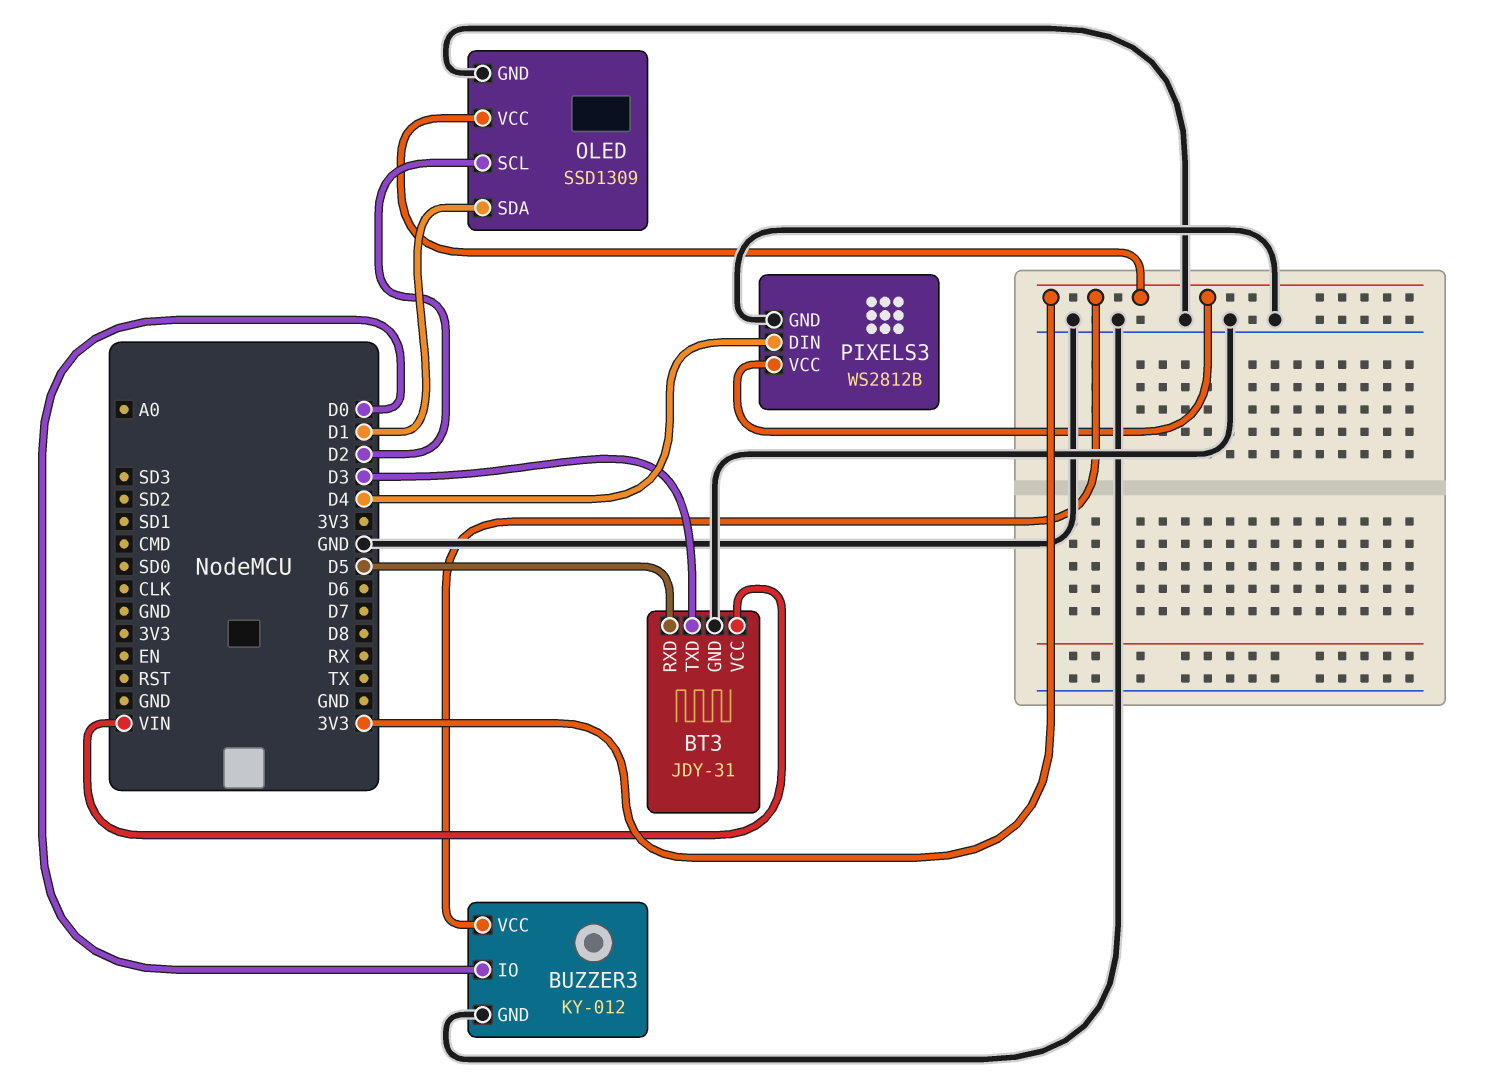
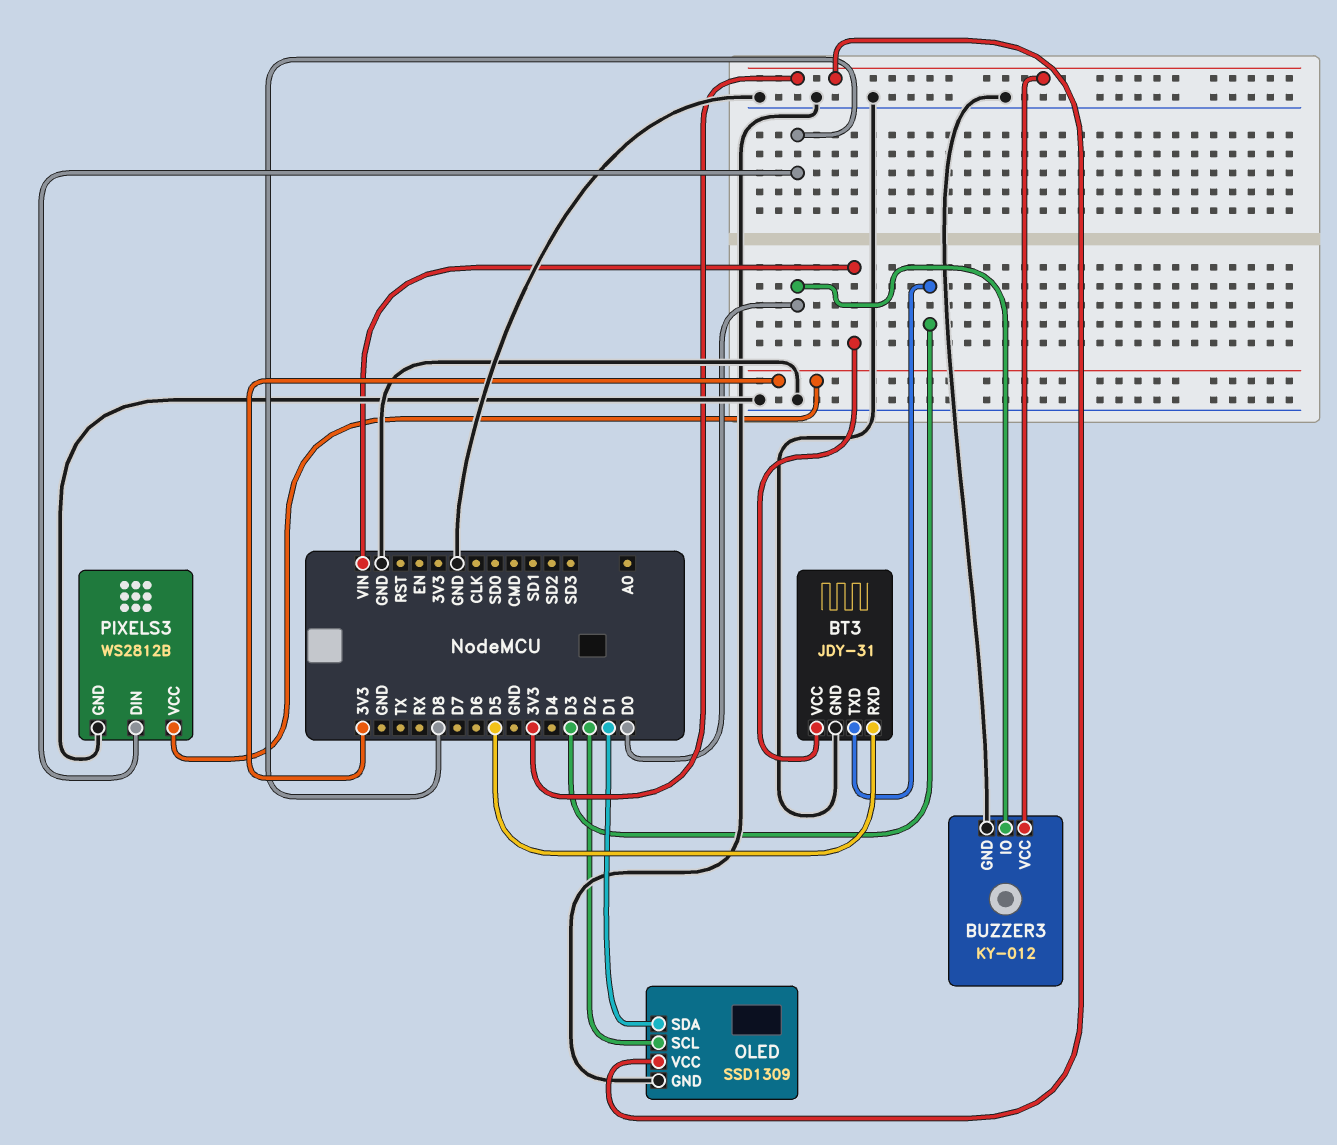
PIXELS3 pin DIN: D4 -> D8

